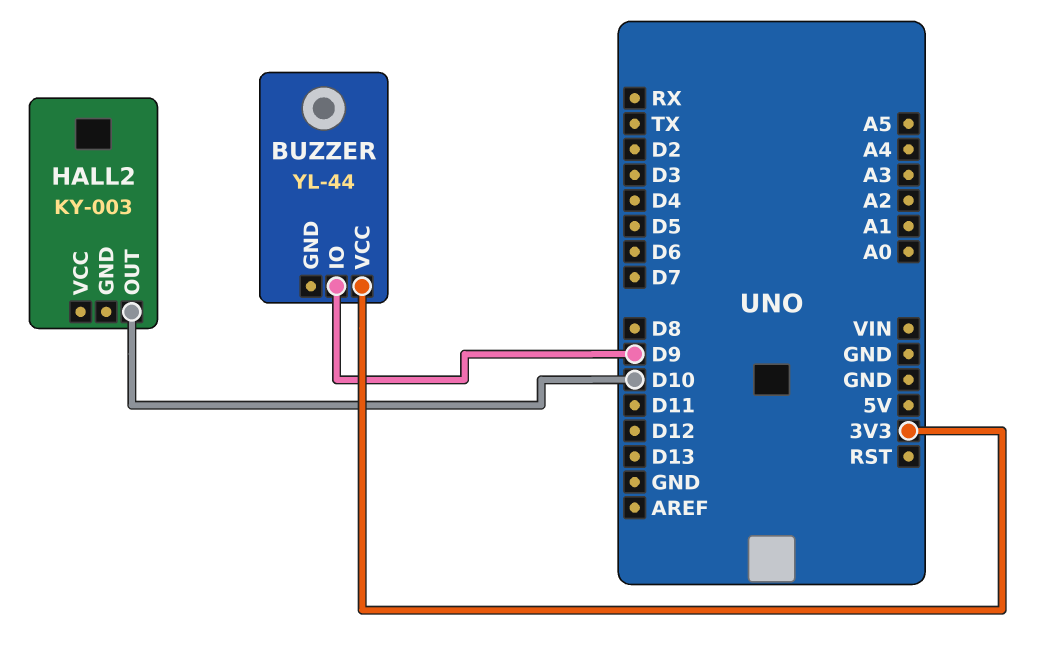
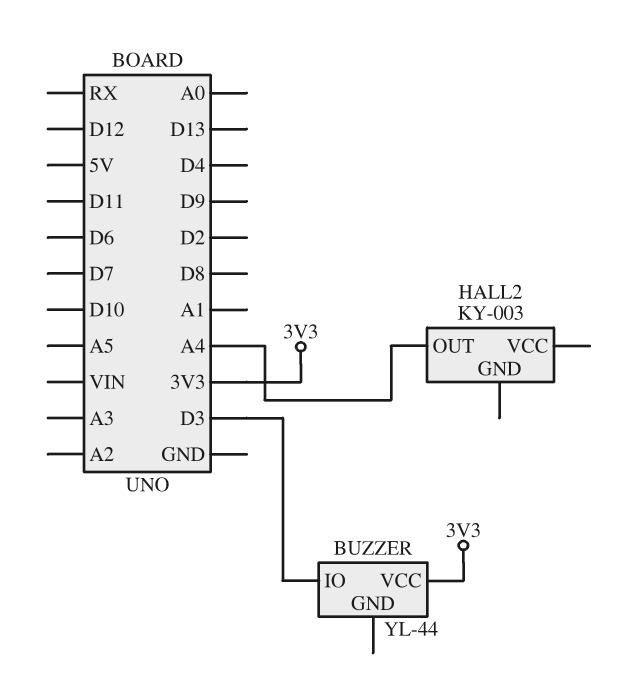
BUZZER pin IO: D9 -> D3
HALL2 pin OUT: D10 -> A4

